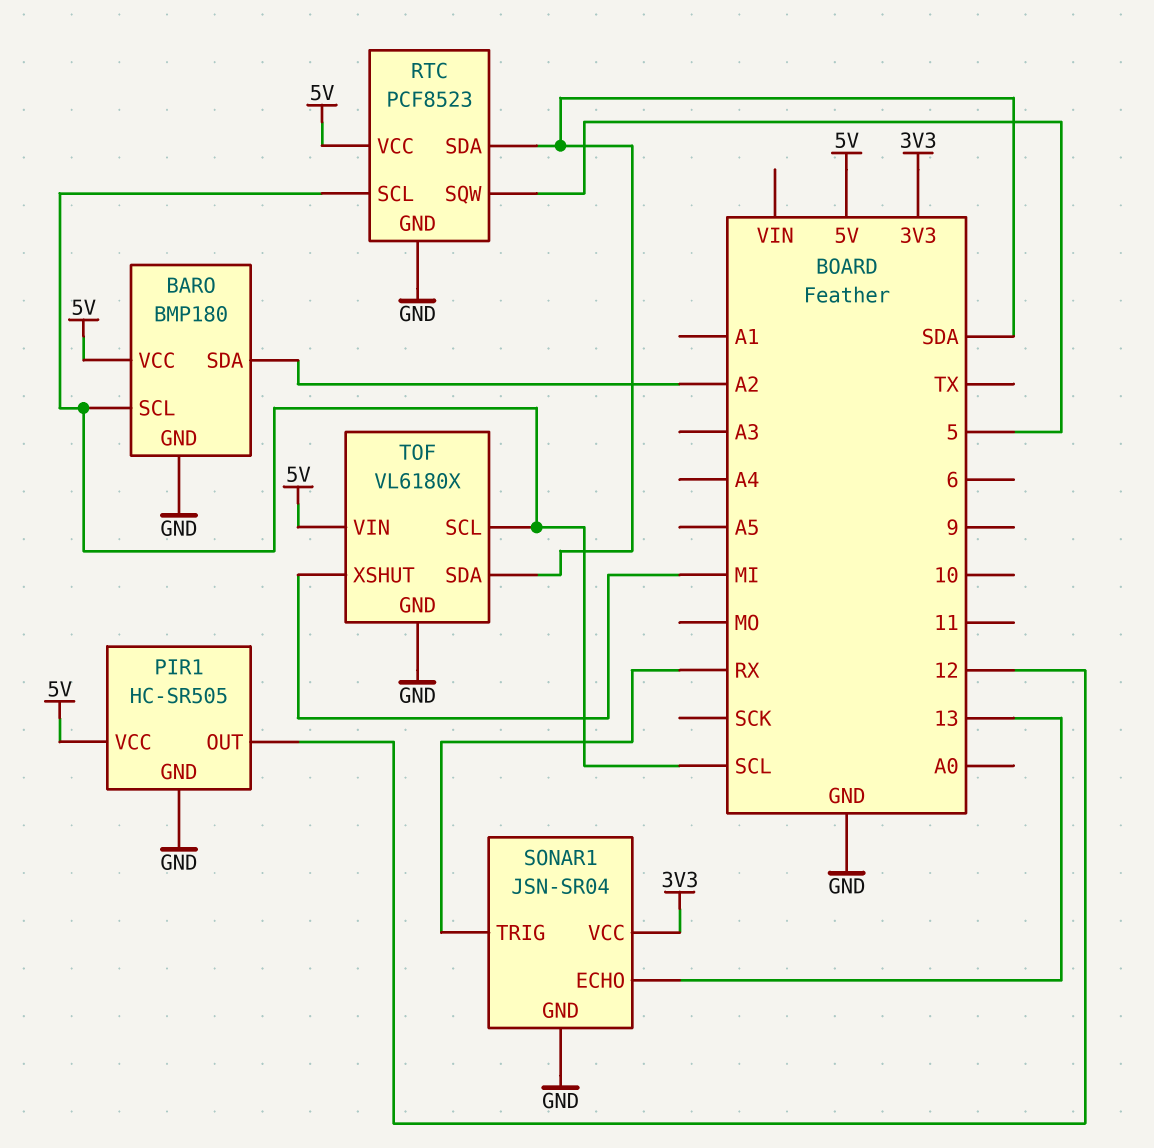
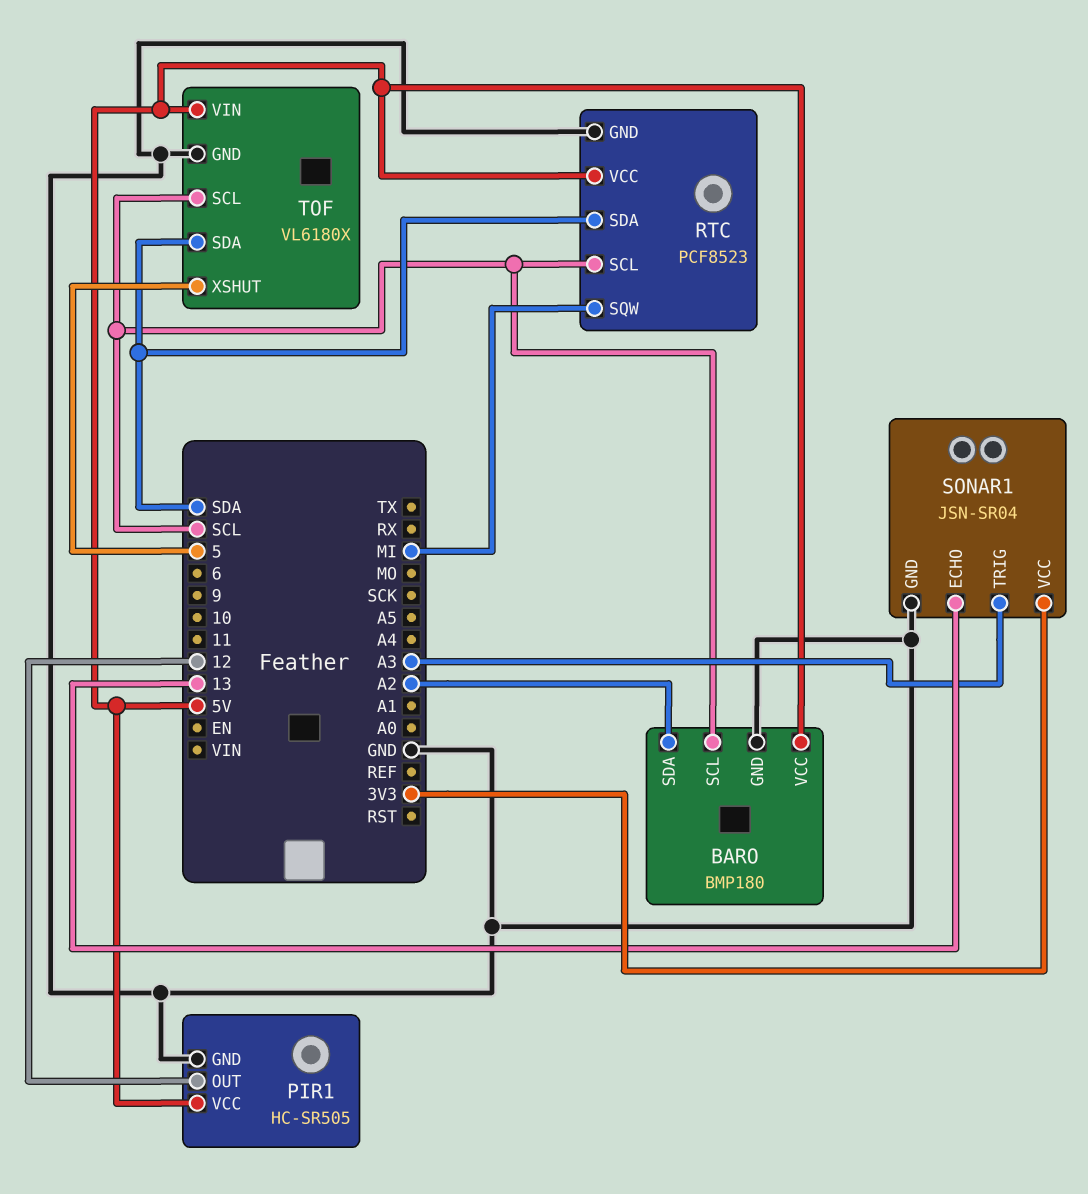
RTC pin SQW: 5 -> MI
SONAR1 pin TRIG: RX -> A3
TOF pin XSHUT: MI -> 5

